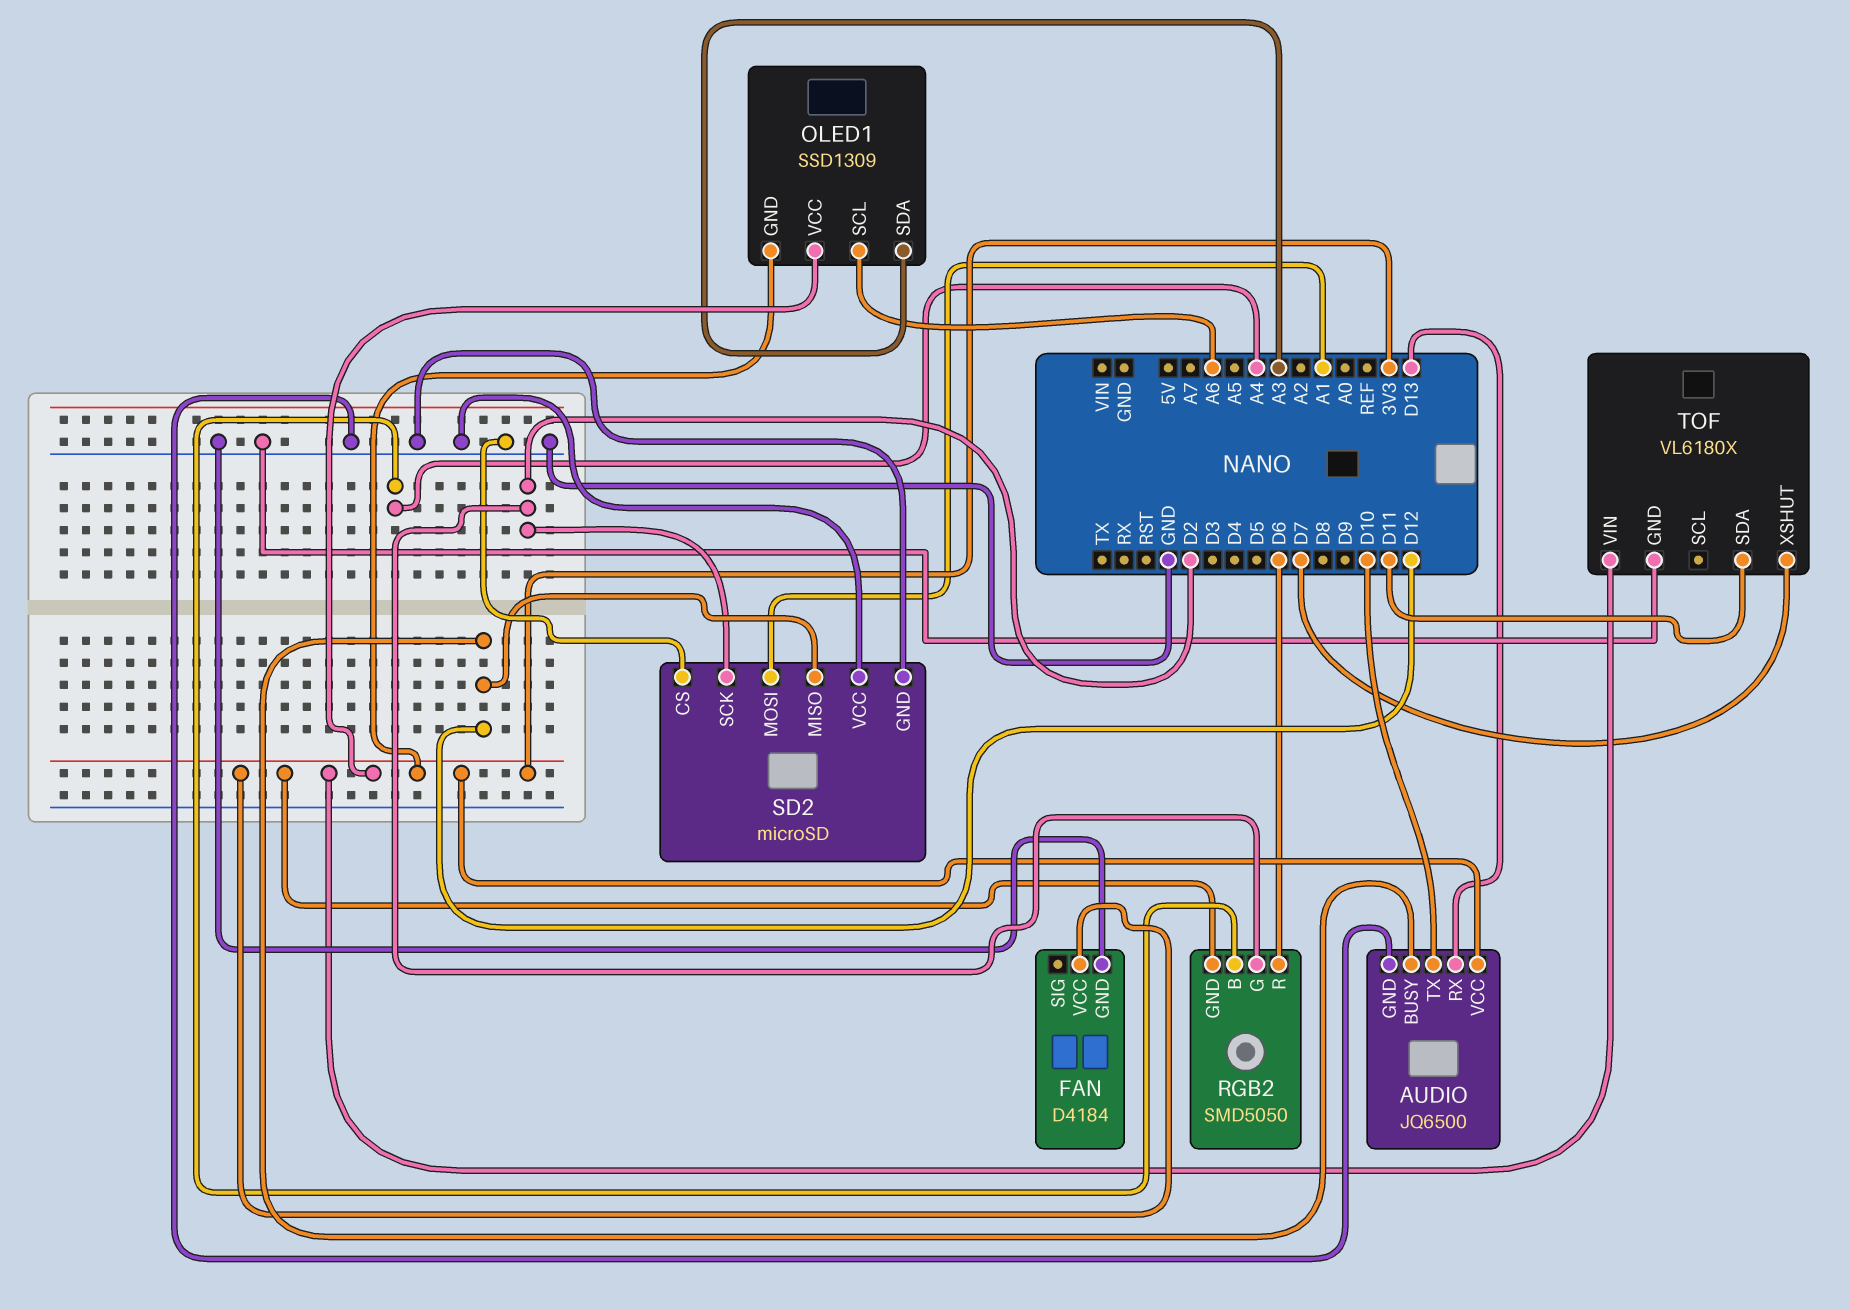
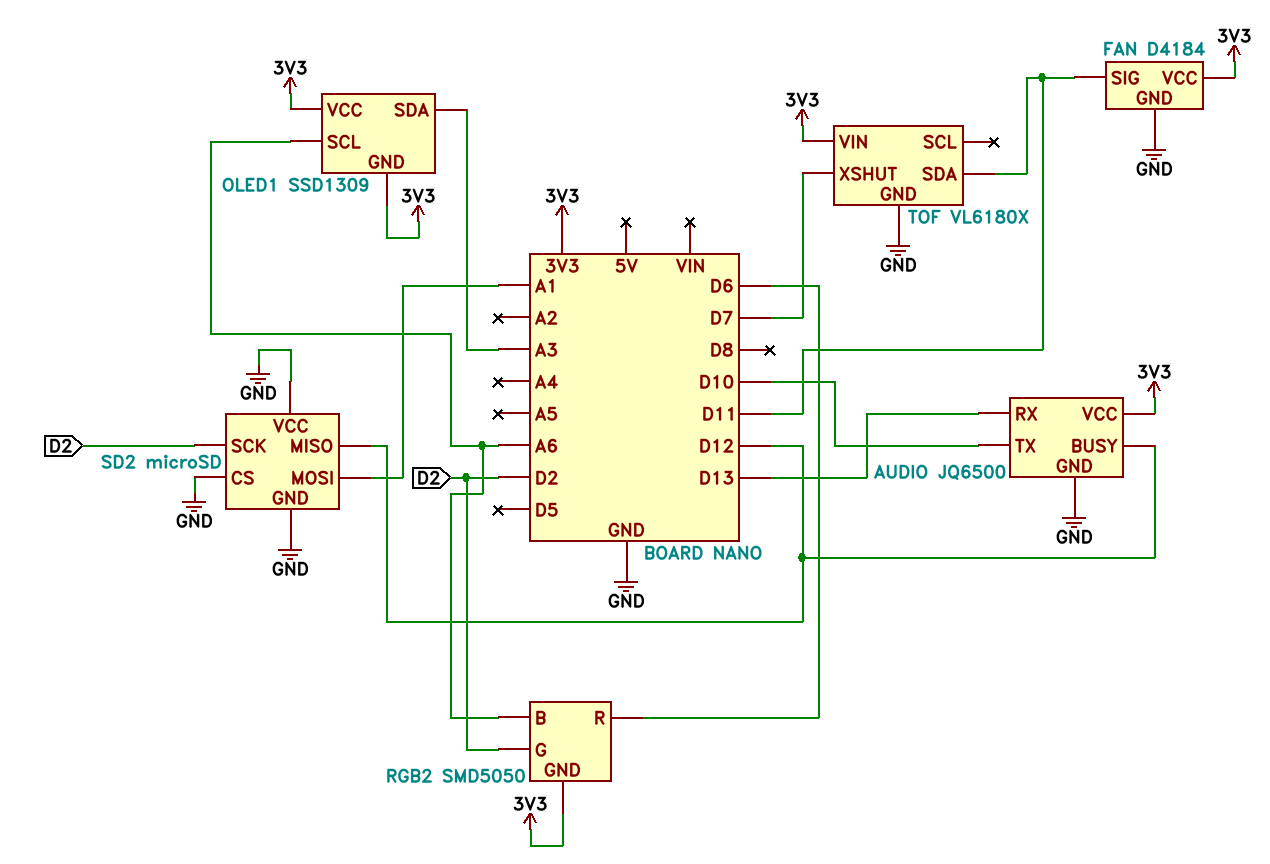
FAN pin SIG: none -> D11
RGB2 pin B: A4 -> A6

